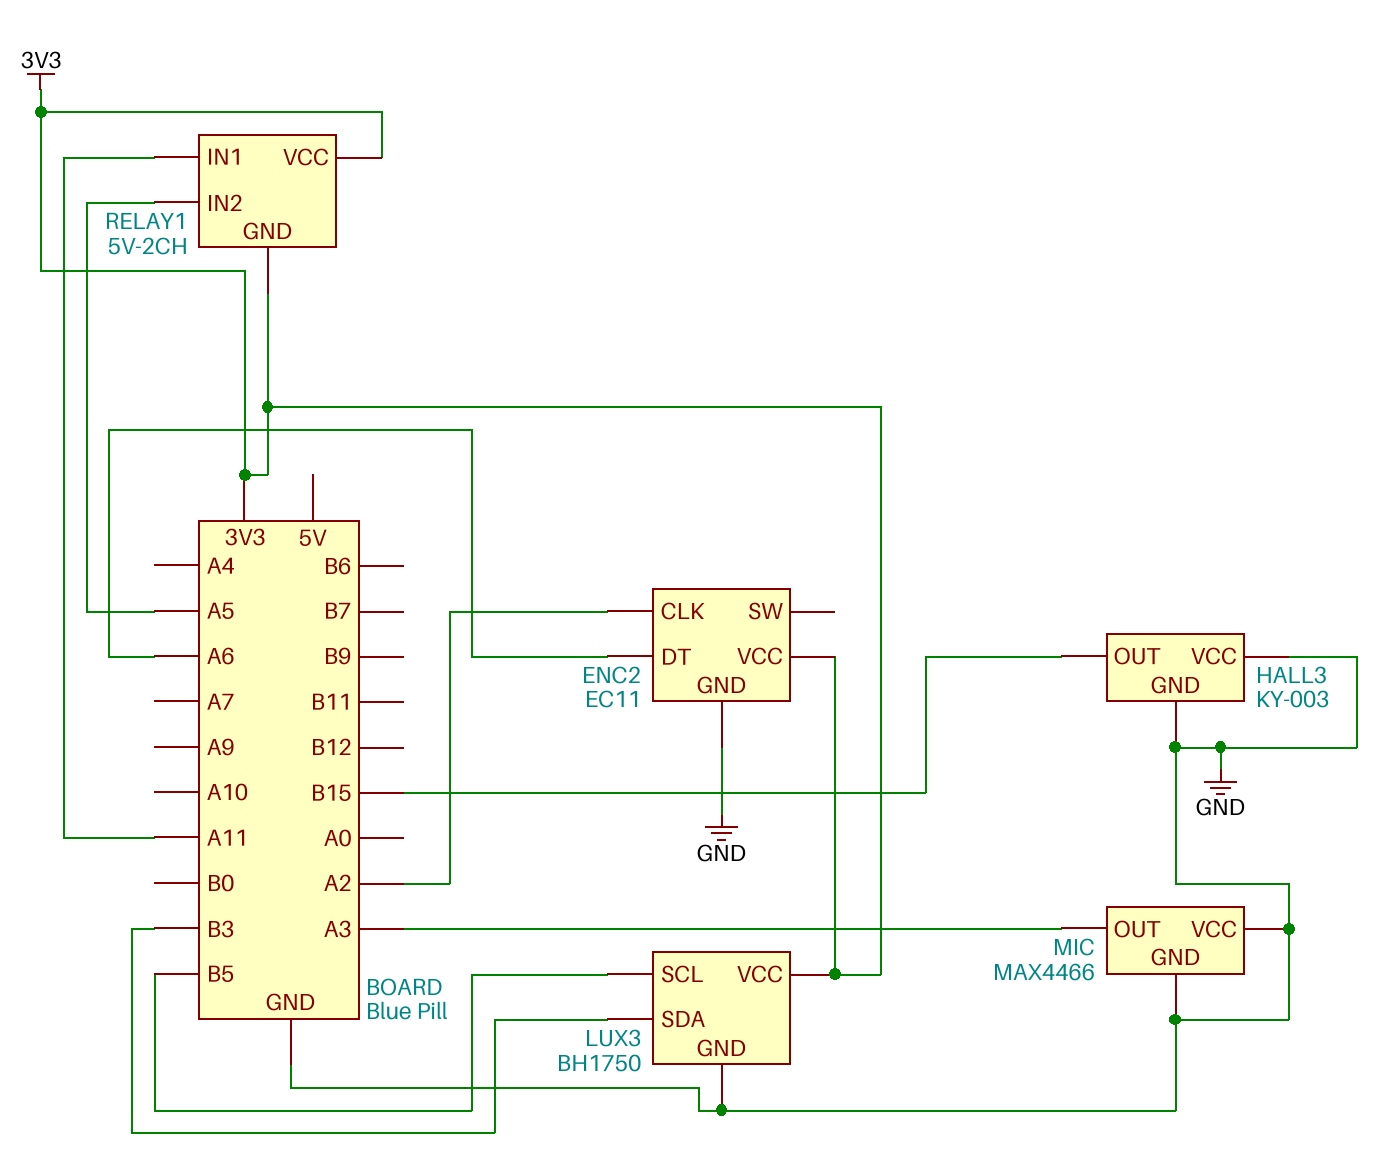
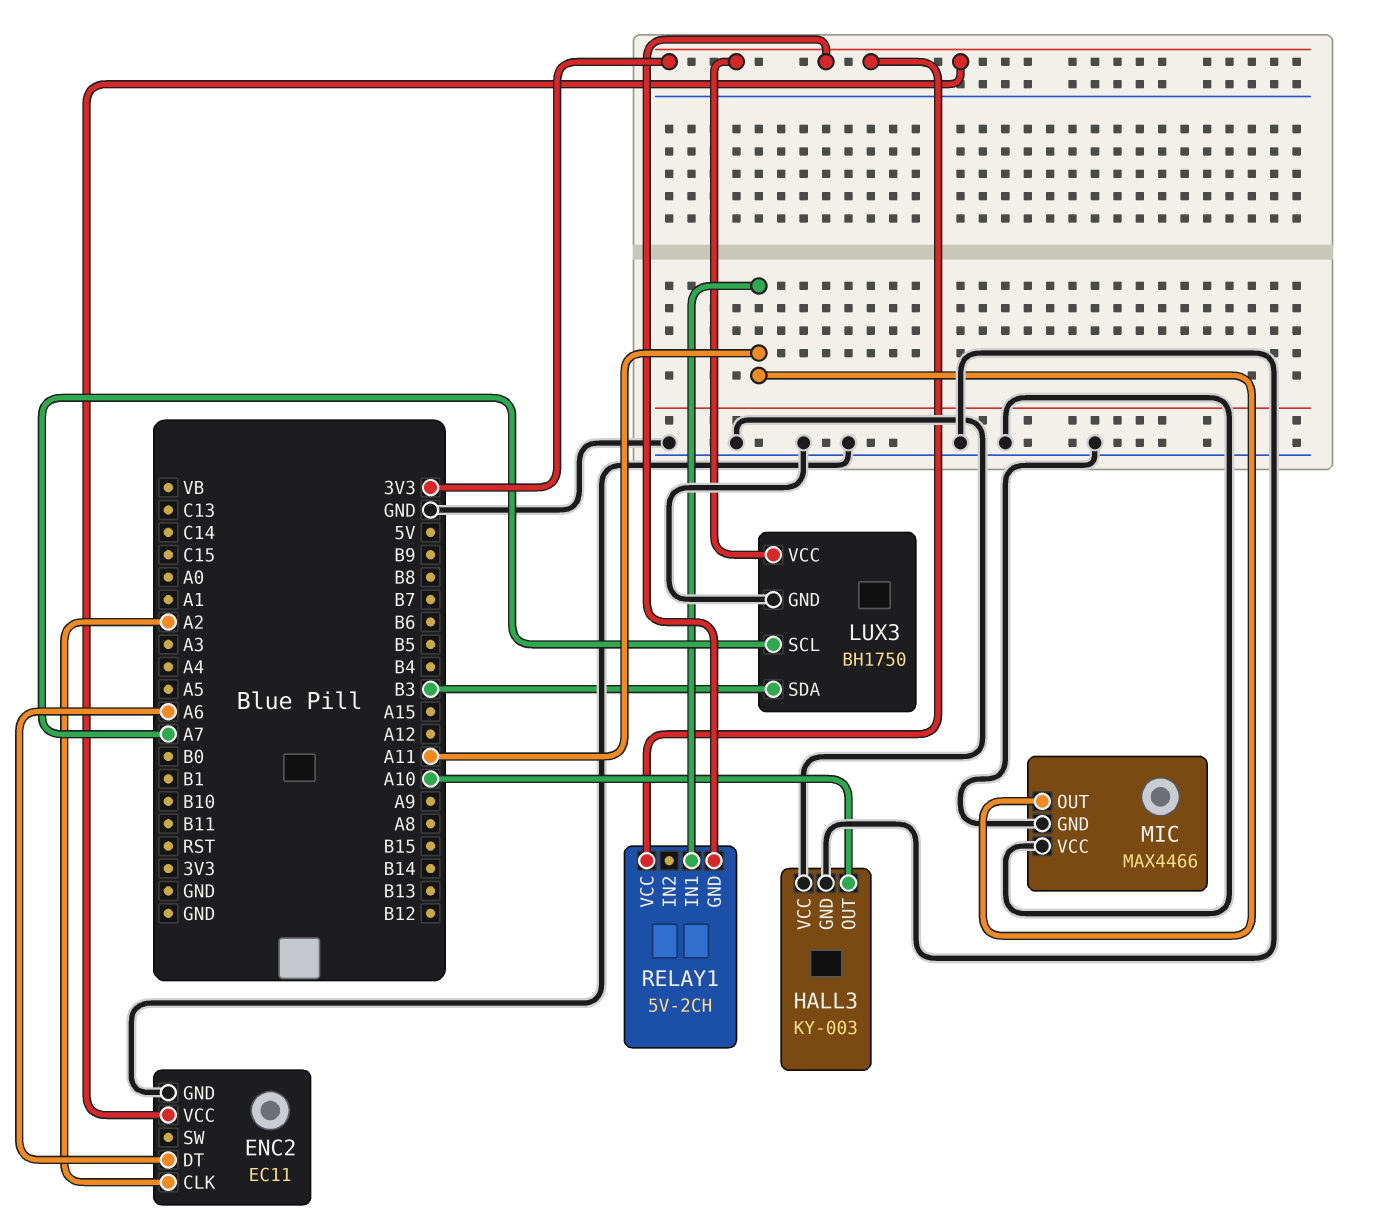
HALL3 pin OUT: B15 -> A10
LUX3 pin SCL: B5 -> A7
MIC pin OUT: A3 -> A11
RELAY1 pin IN2: A5 -> none

